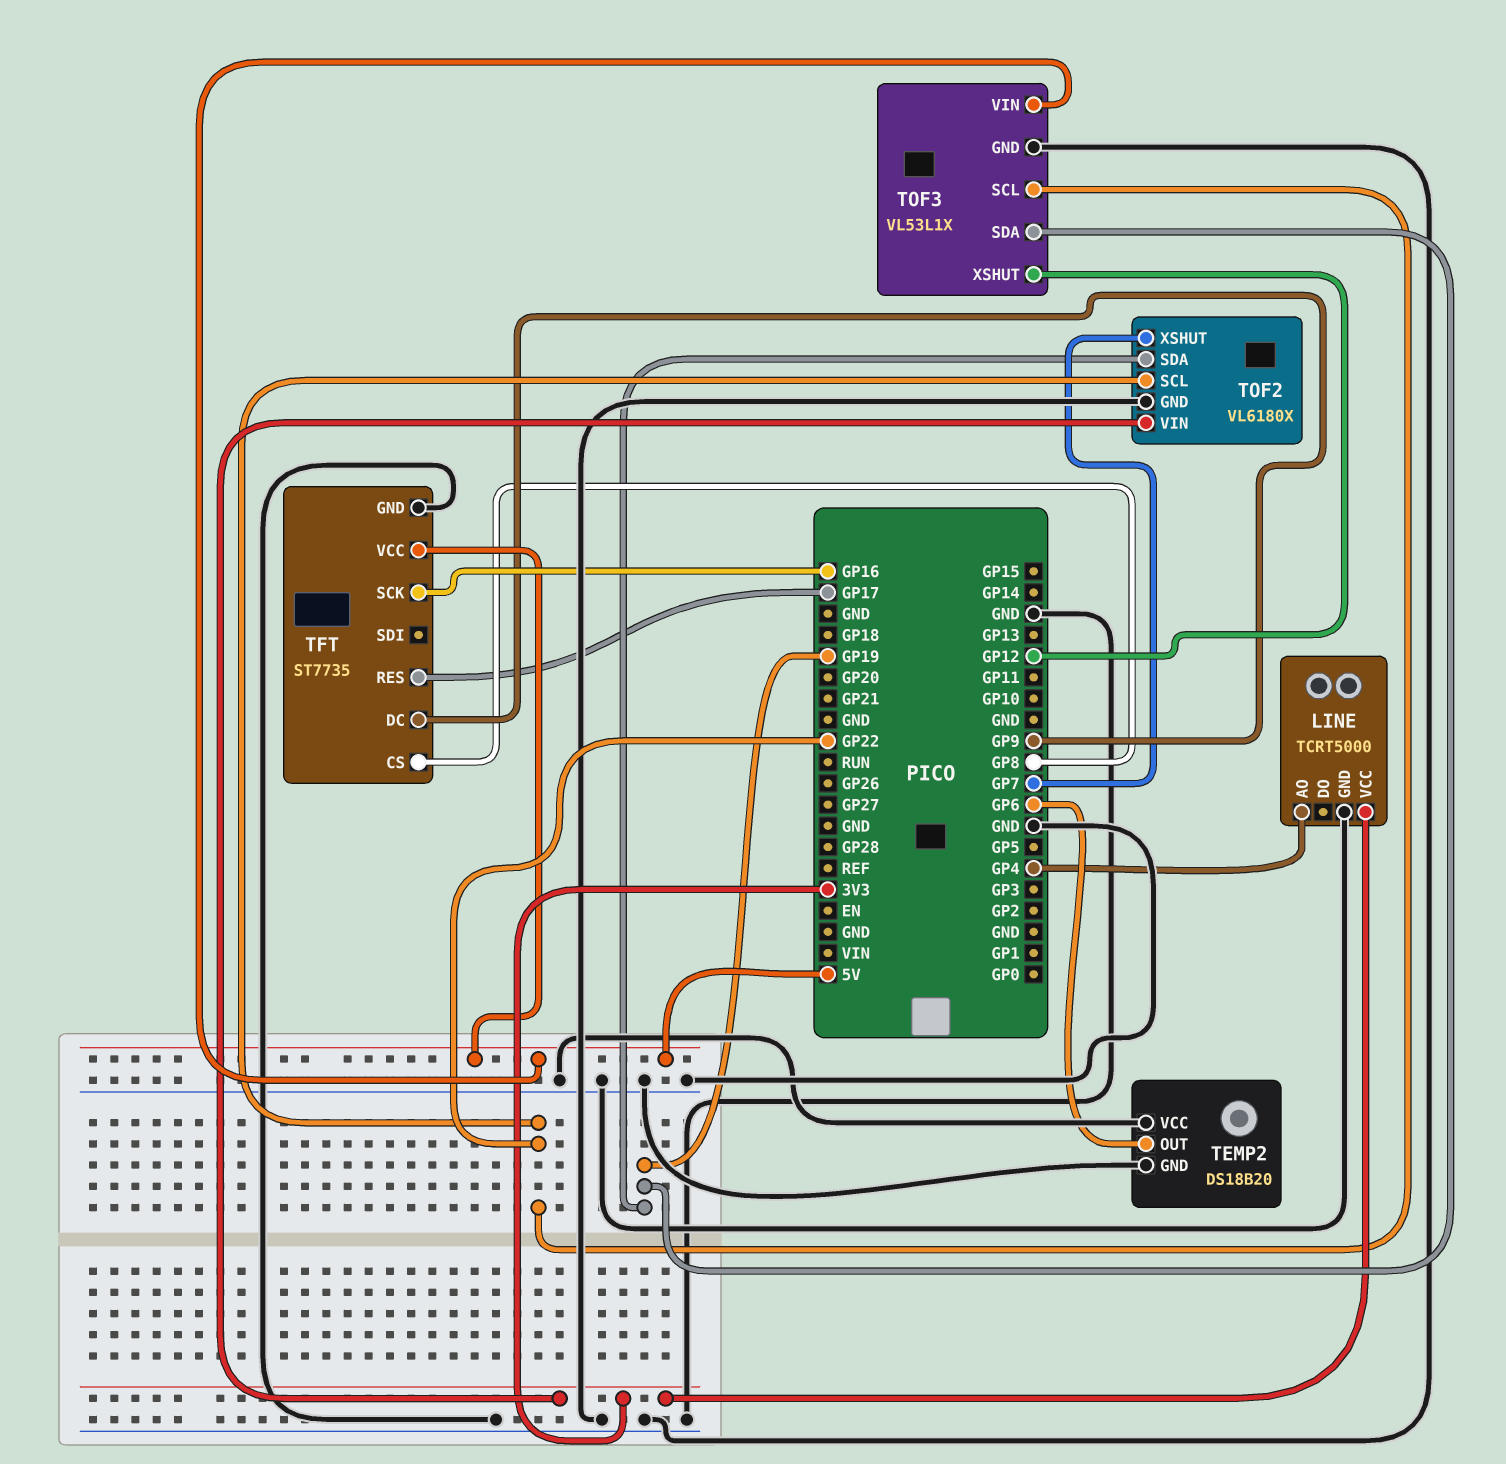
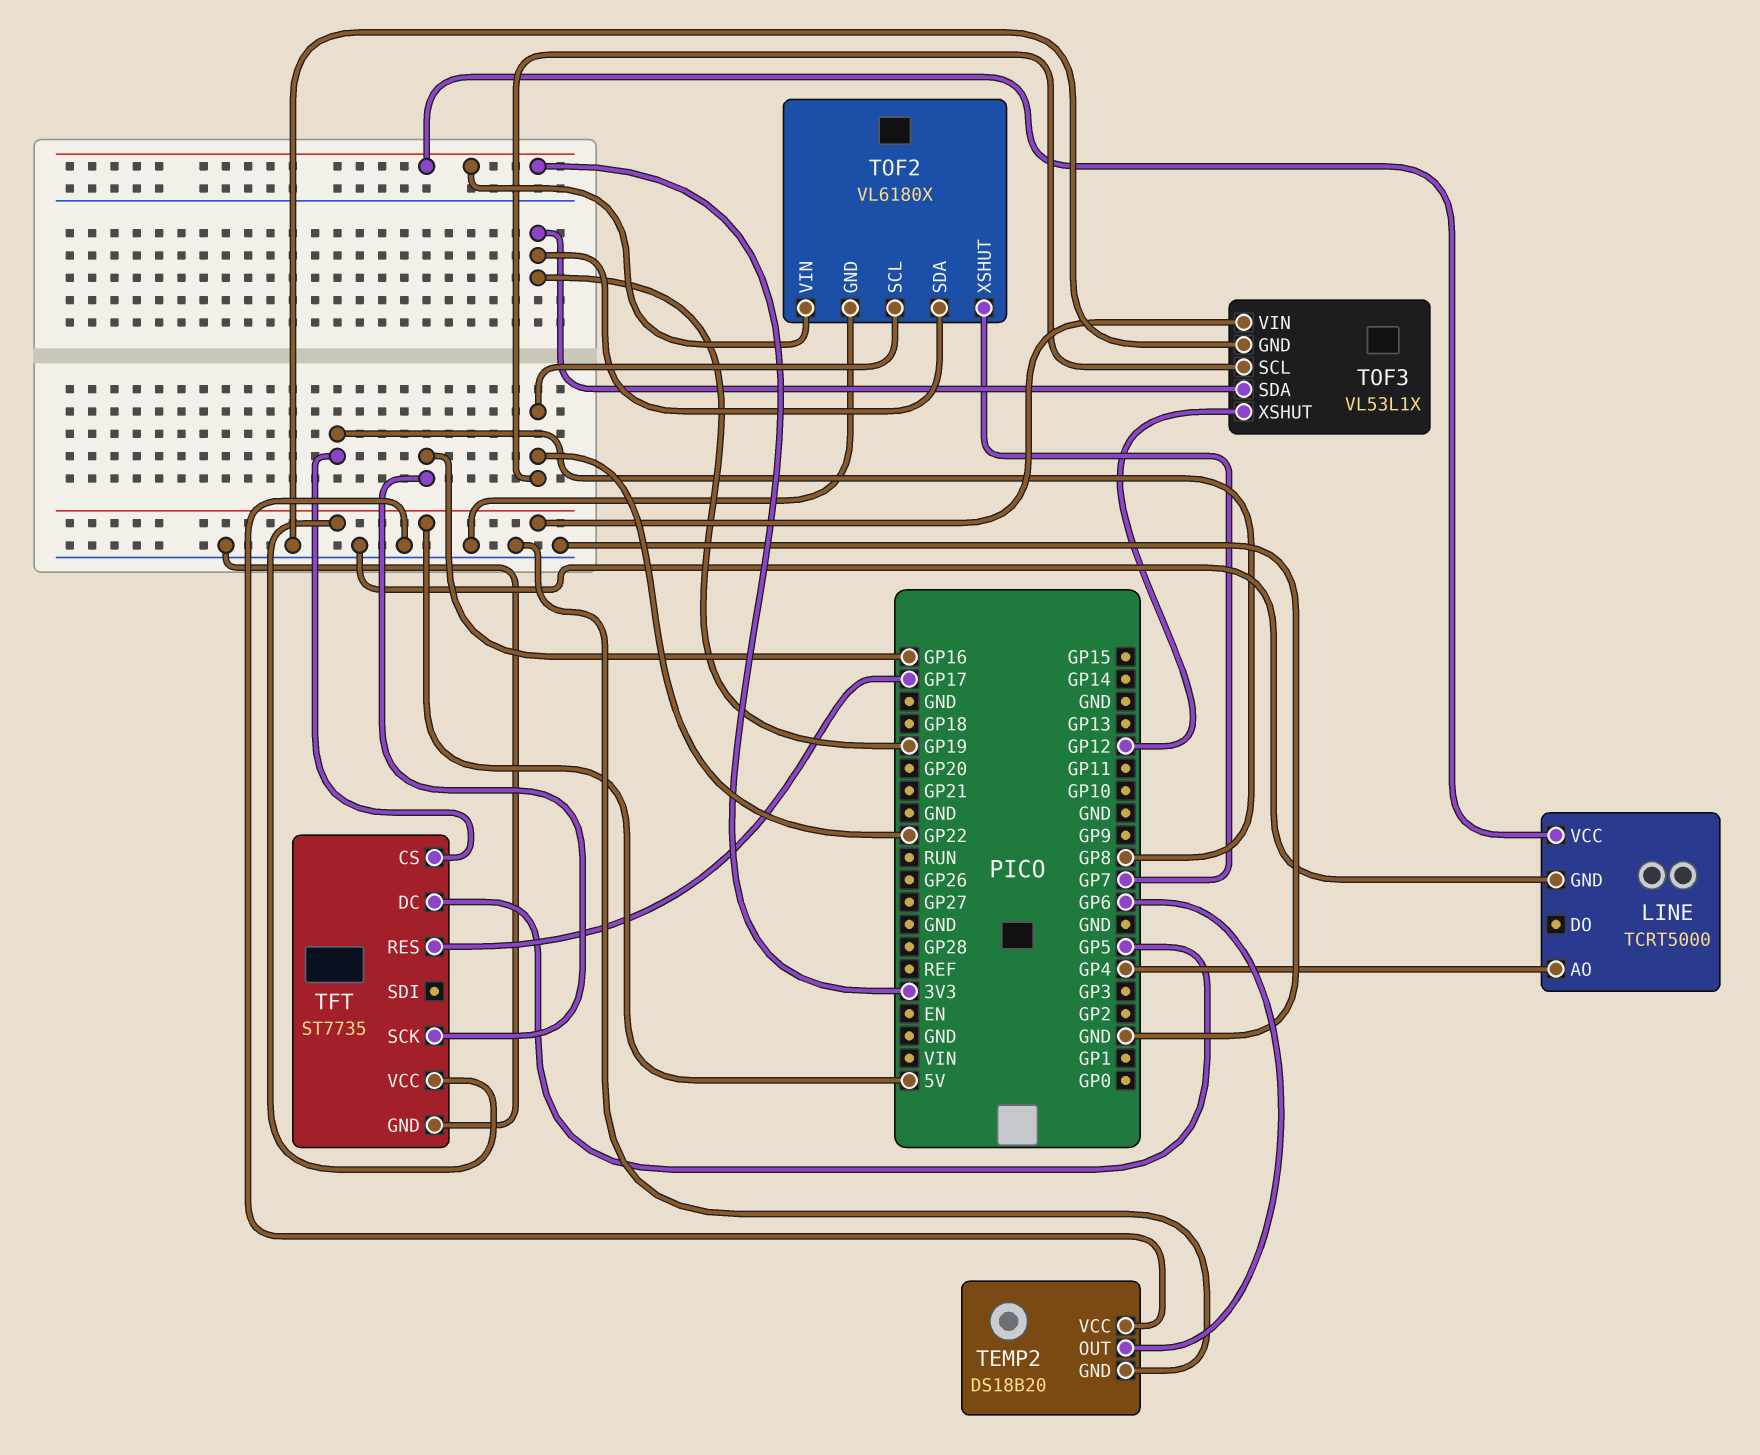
TFT pin DC: GP9 -> GP5

